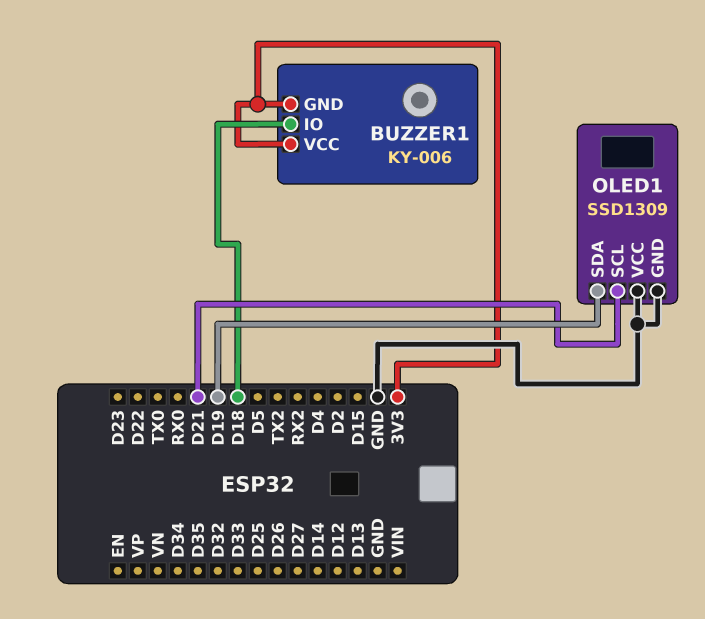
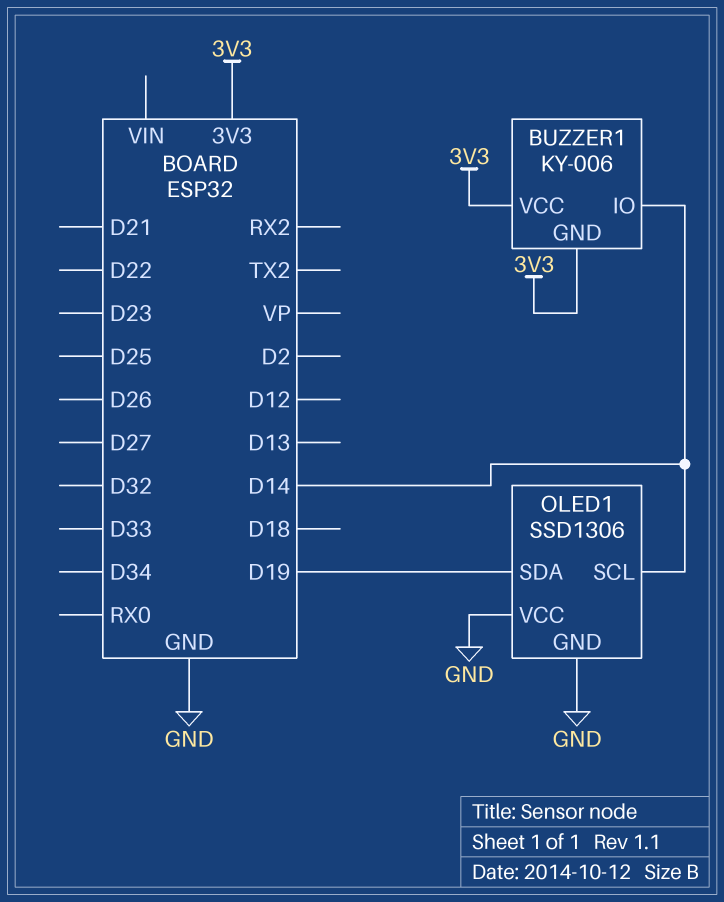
BUZZER1 pin IO: D18 -> D14
OLED1: SSD1309 -> SSD1306
OLED1 pin SCL: D21 -> D14

